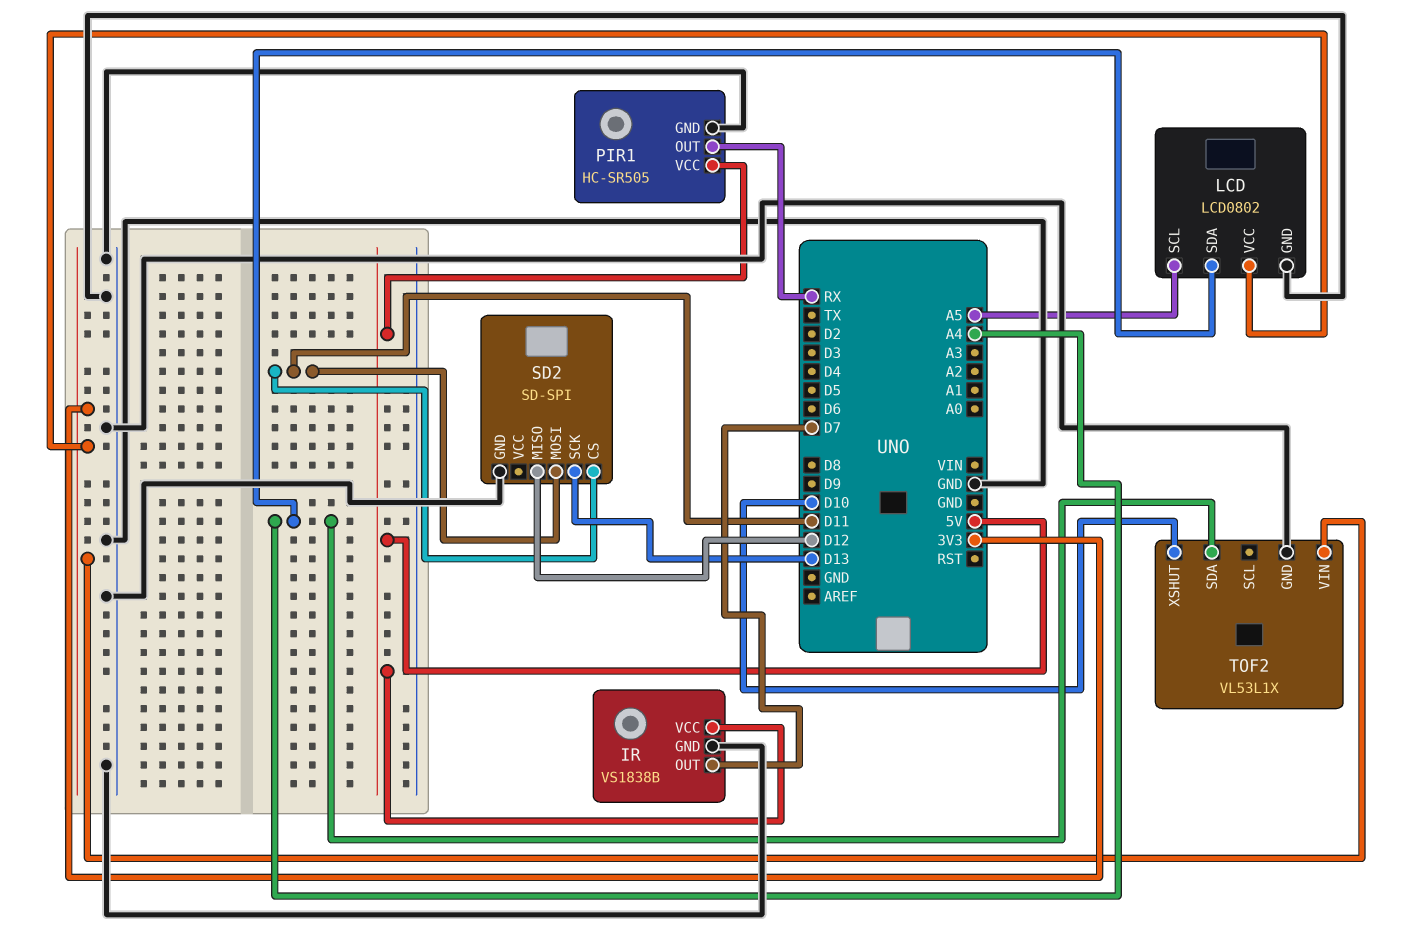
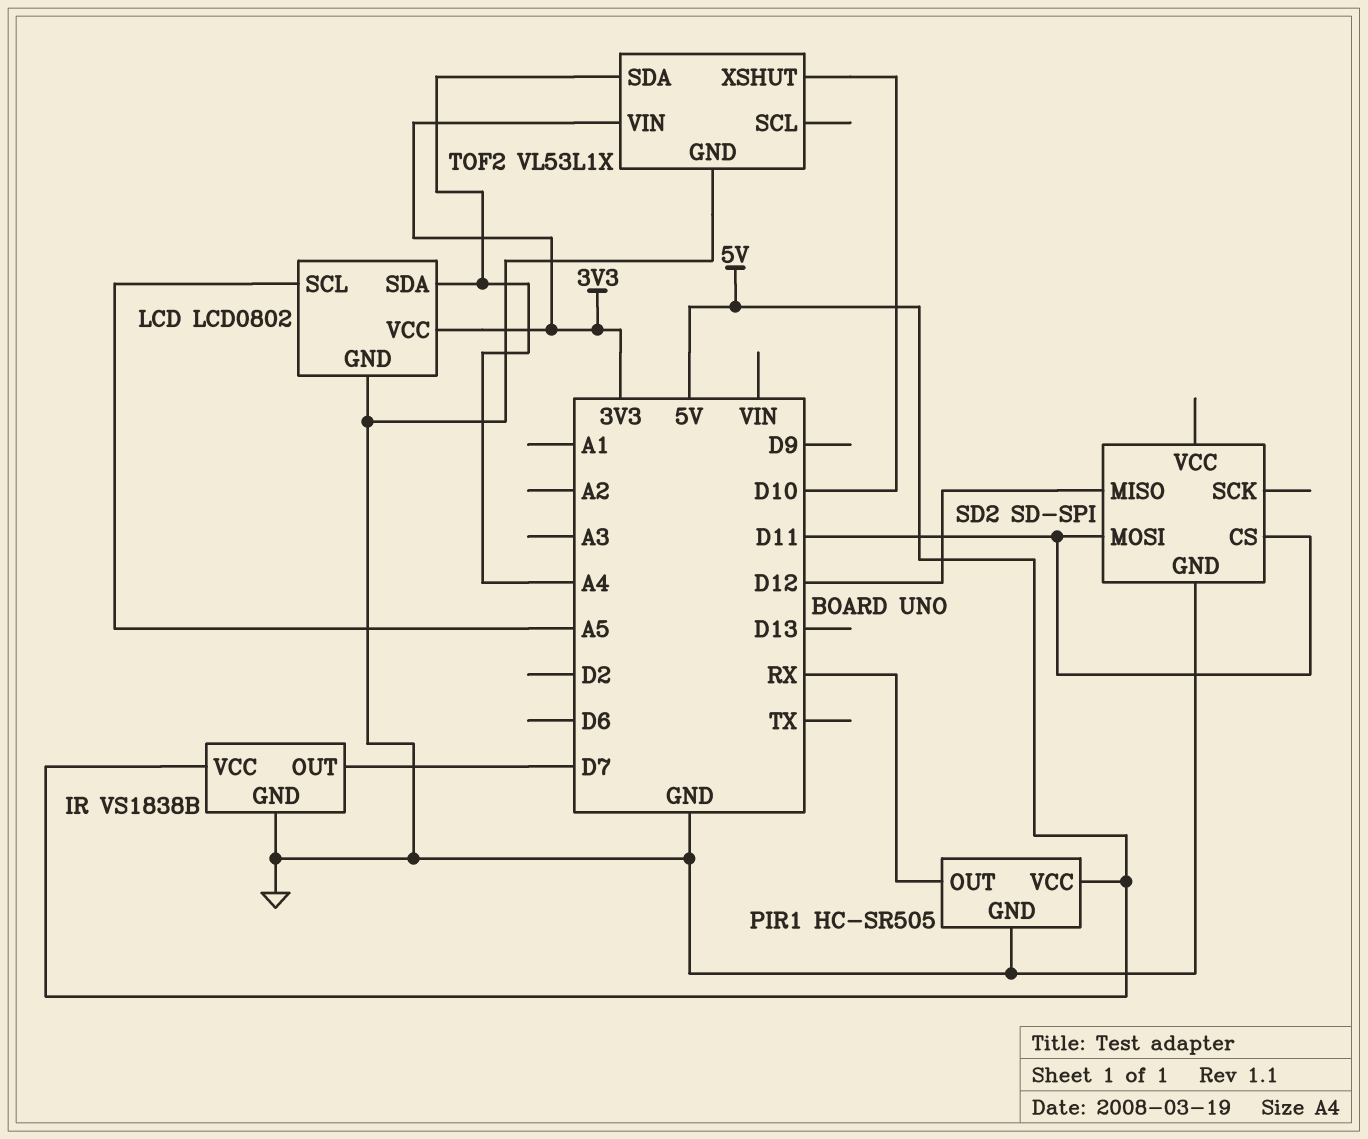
SD2 pin SCK: D13 -> none

